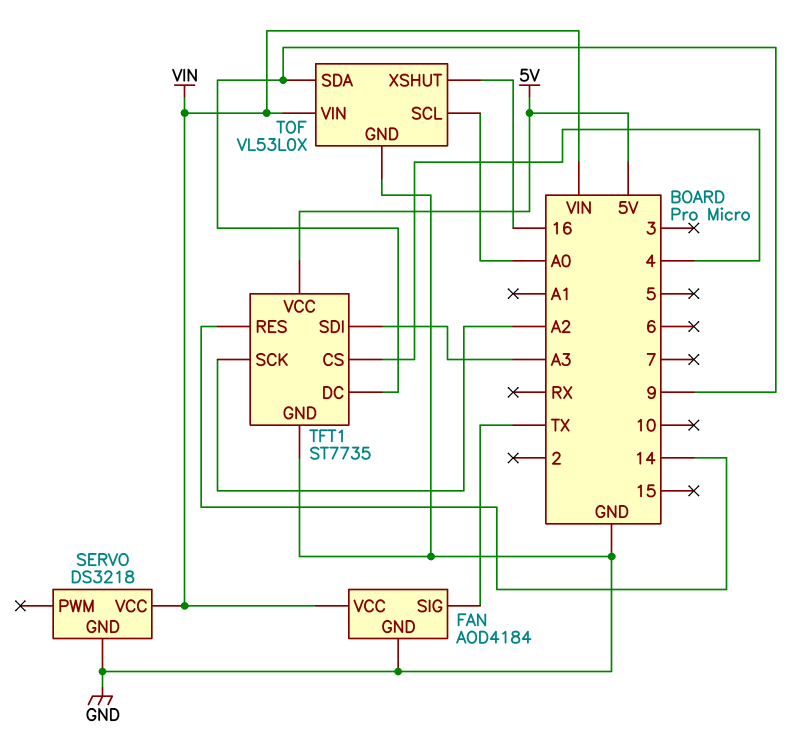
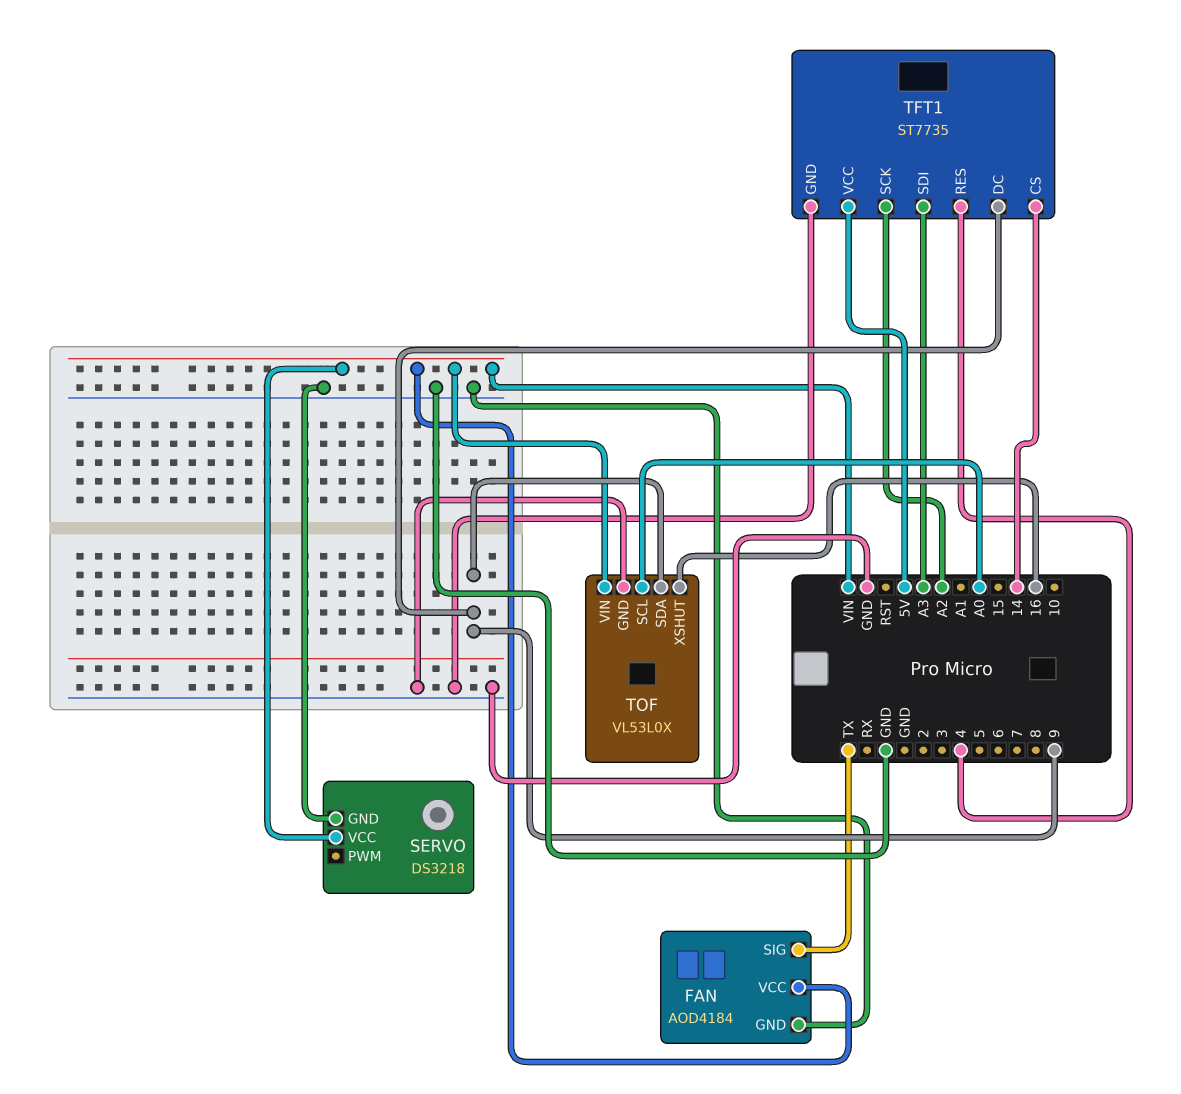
TFT1 pin CS: 4 -> 14
TFT1 pin RES: 14 -> 4

